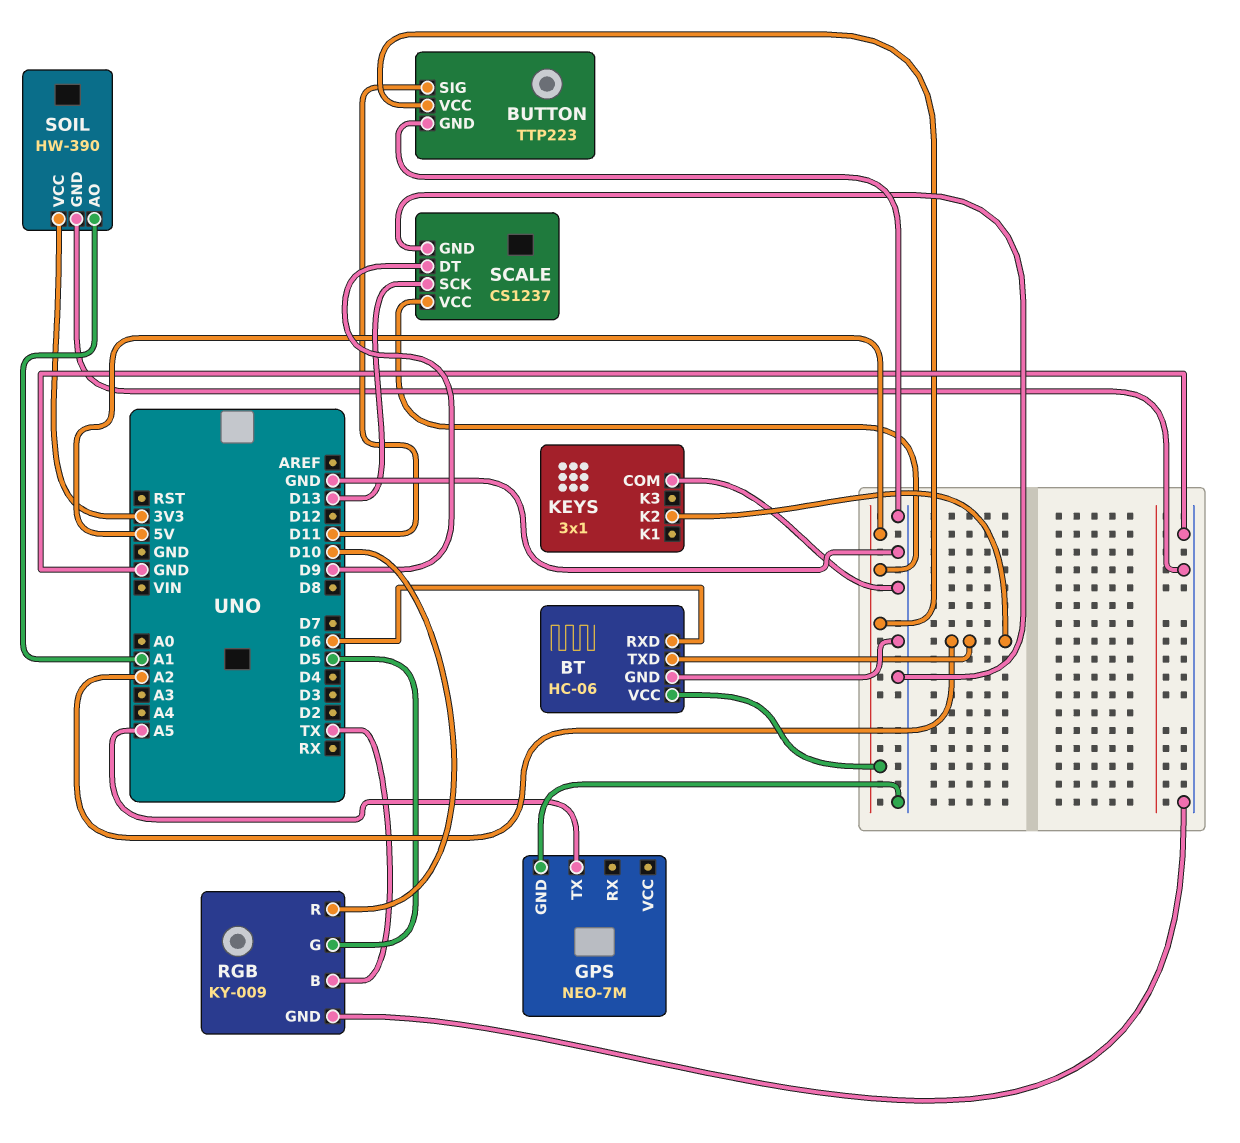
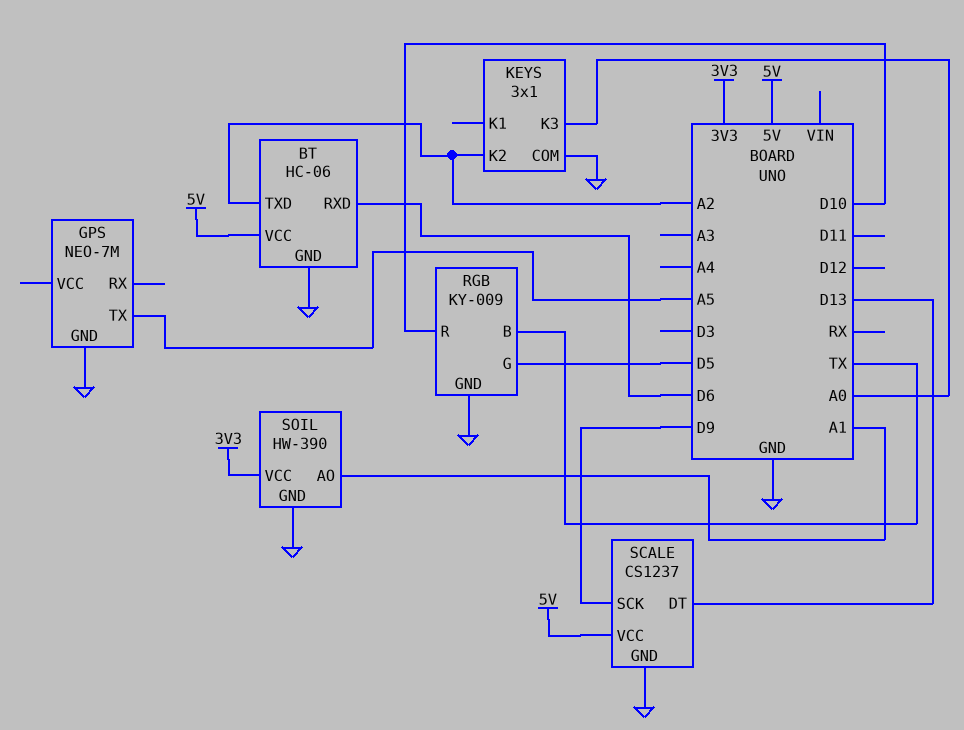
BUTTON: TTP223 -> none
BUTTON pin GND: GND -> none
BUTTON pin SIG: D11 -> none
BUTTON pin VCC: 5V -> none
KEYS pin K3: none -> A0
SCALE pin DT: D9 -> D13
SCALE pin SCK: D13 -> D9

